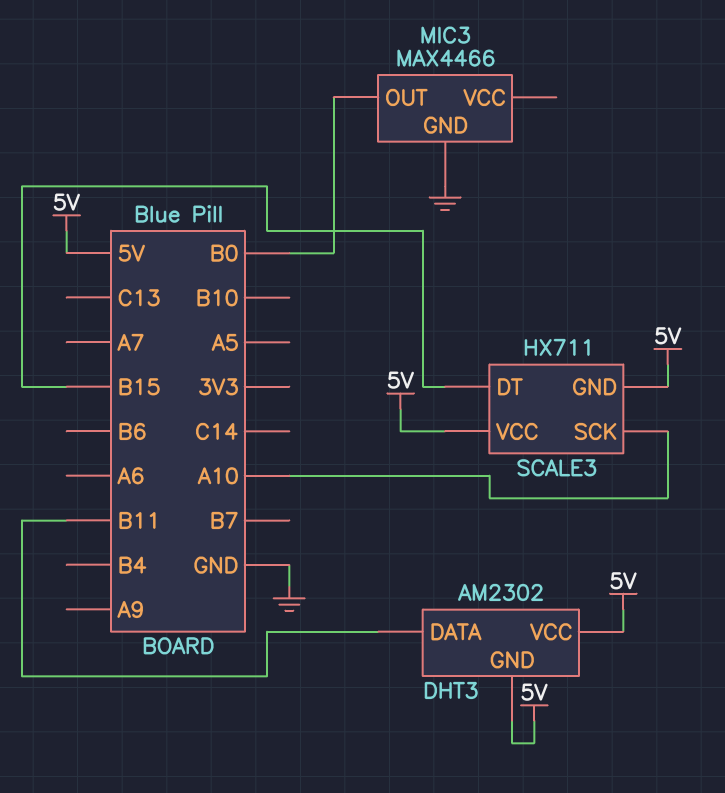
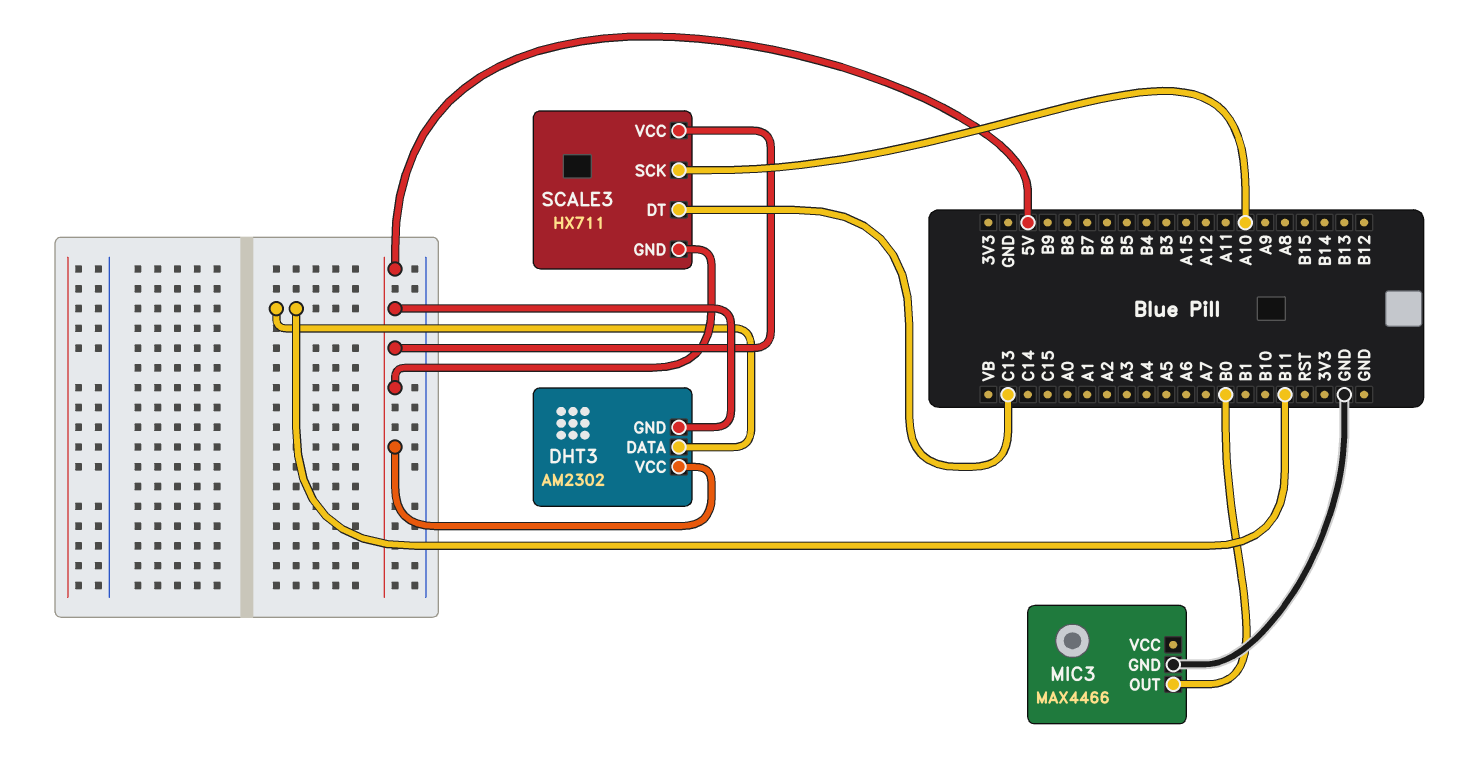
SCALE3 pin DT: B15 -> C13

